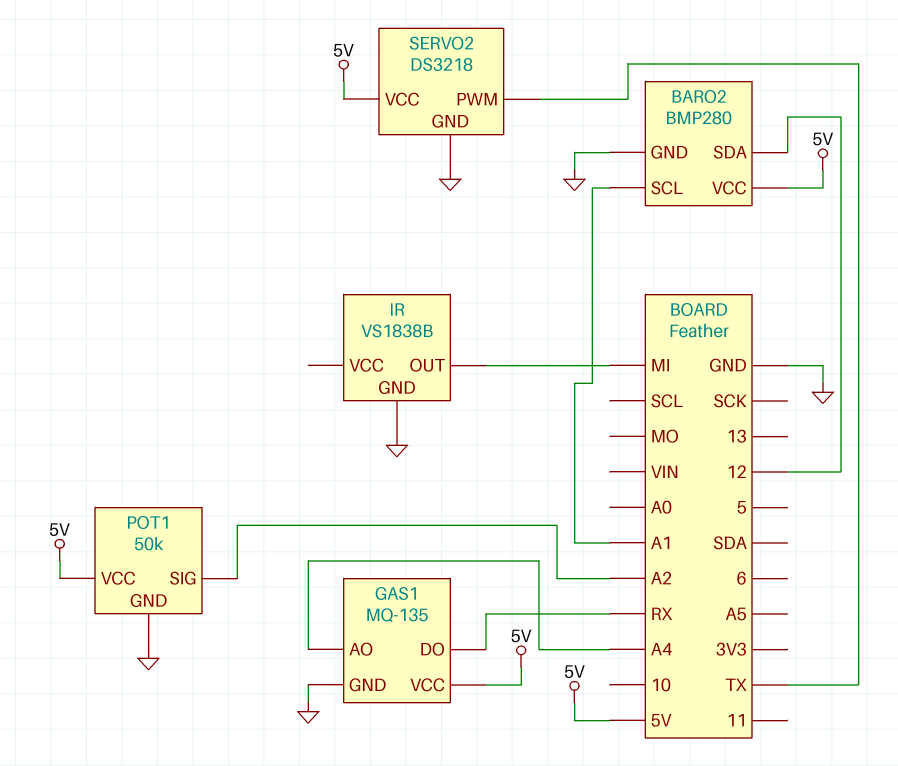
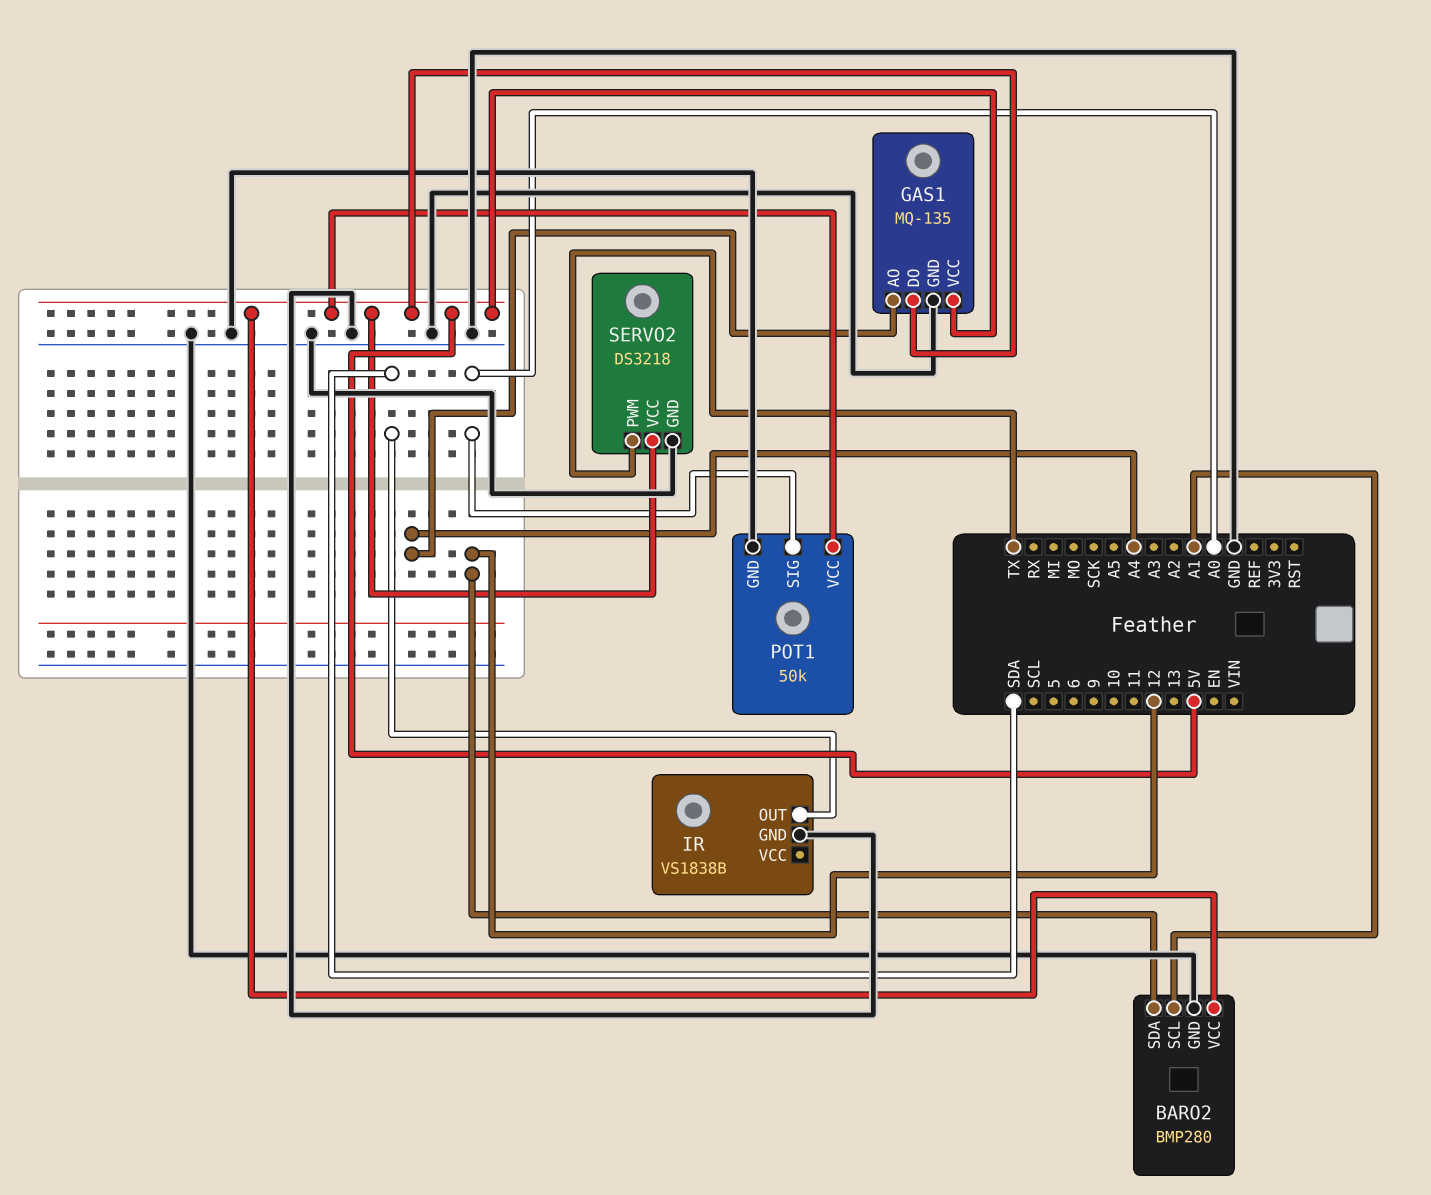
GAS1 pin DO: RX -> 5V
IR pin OUT: MI -> SDA
POT1 pin SIG: A2 -> A0

